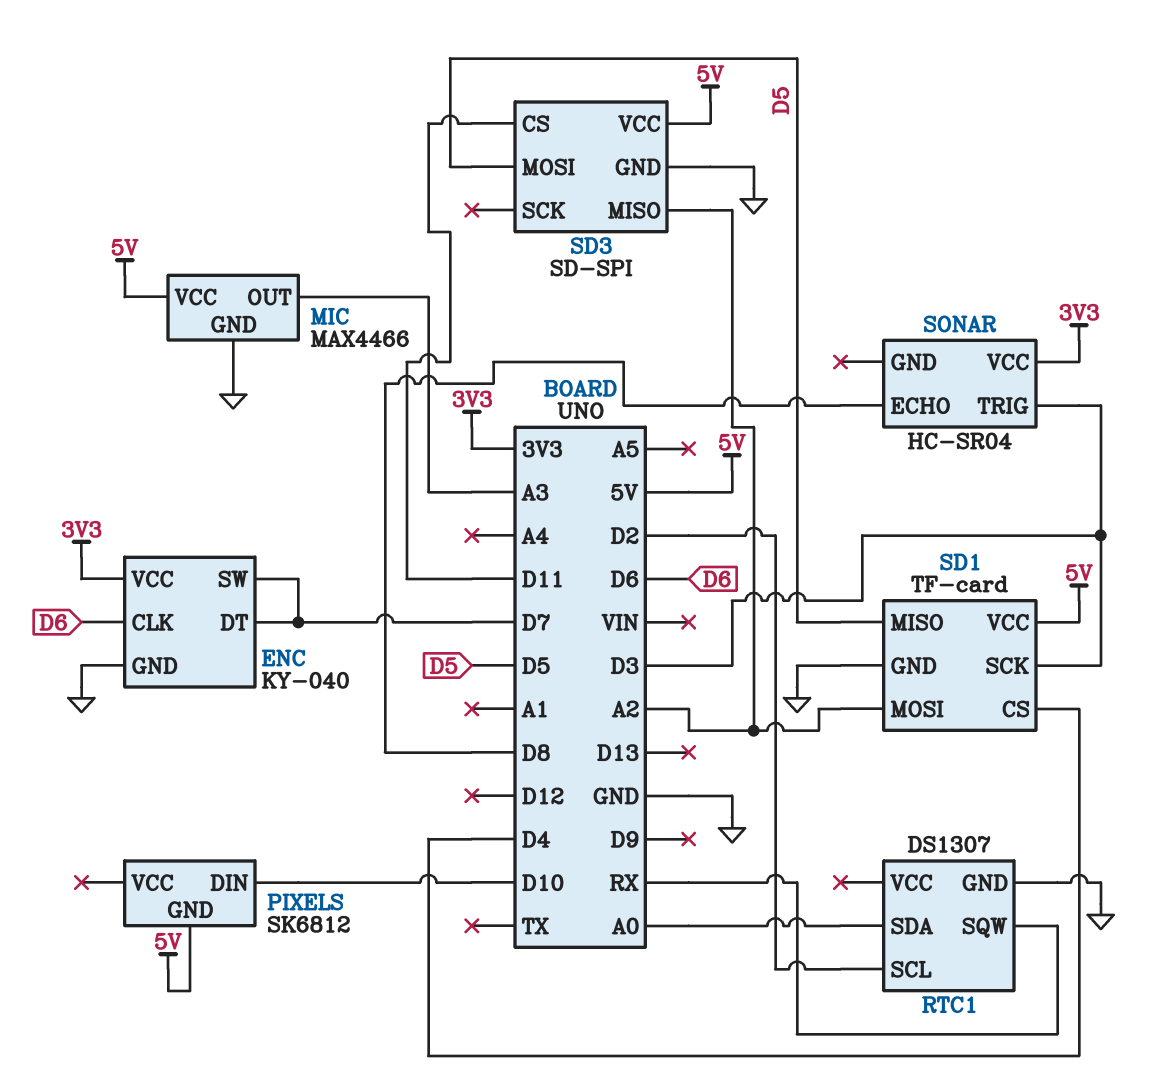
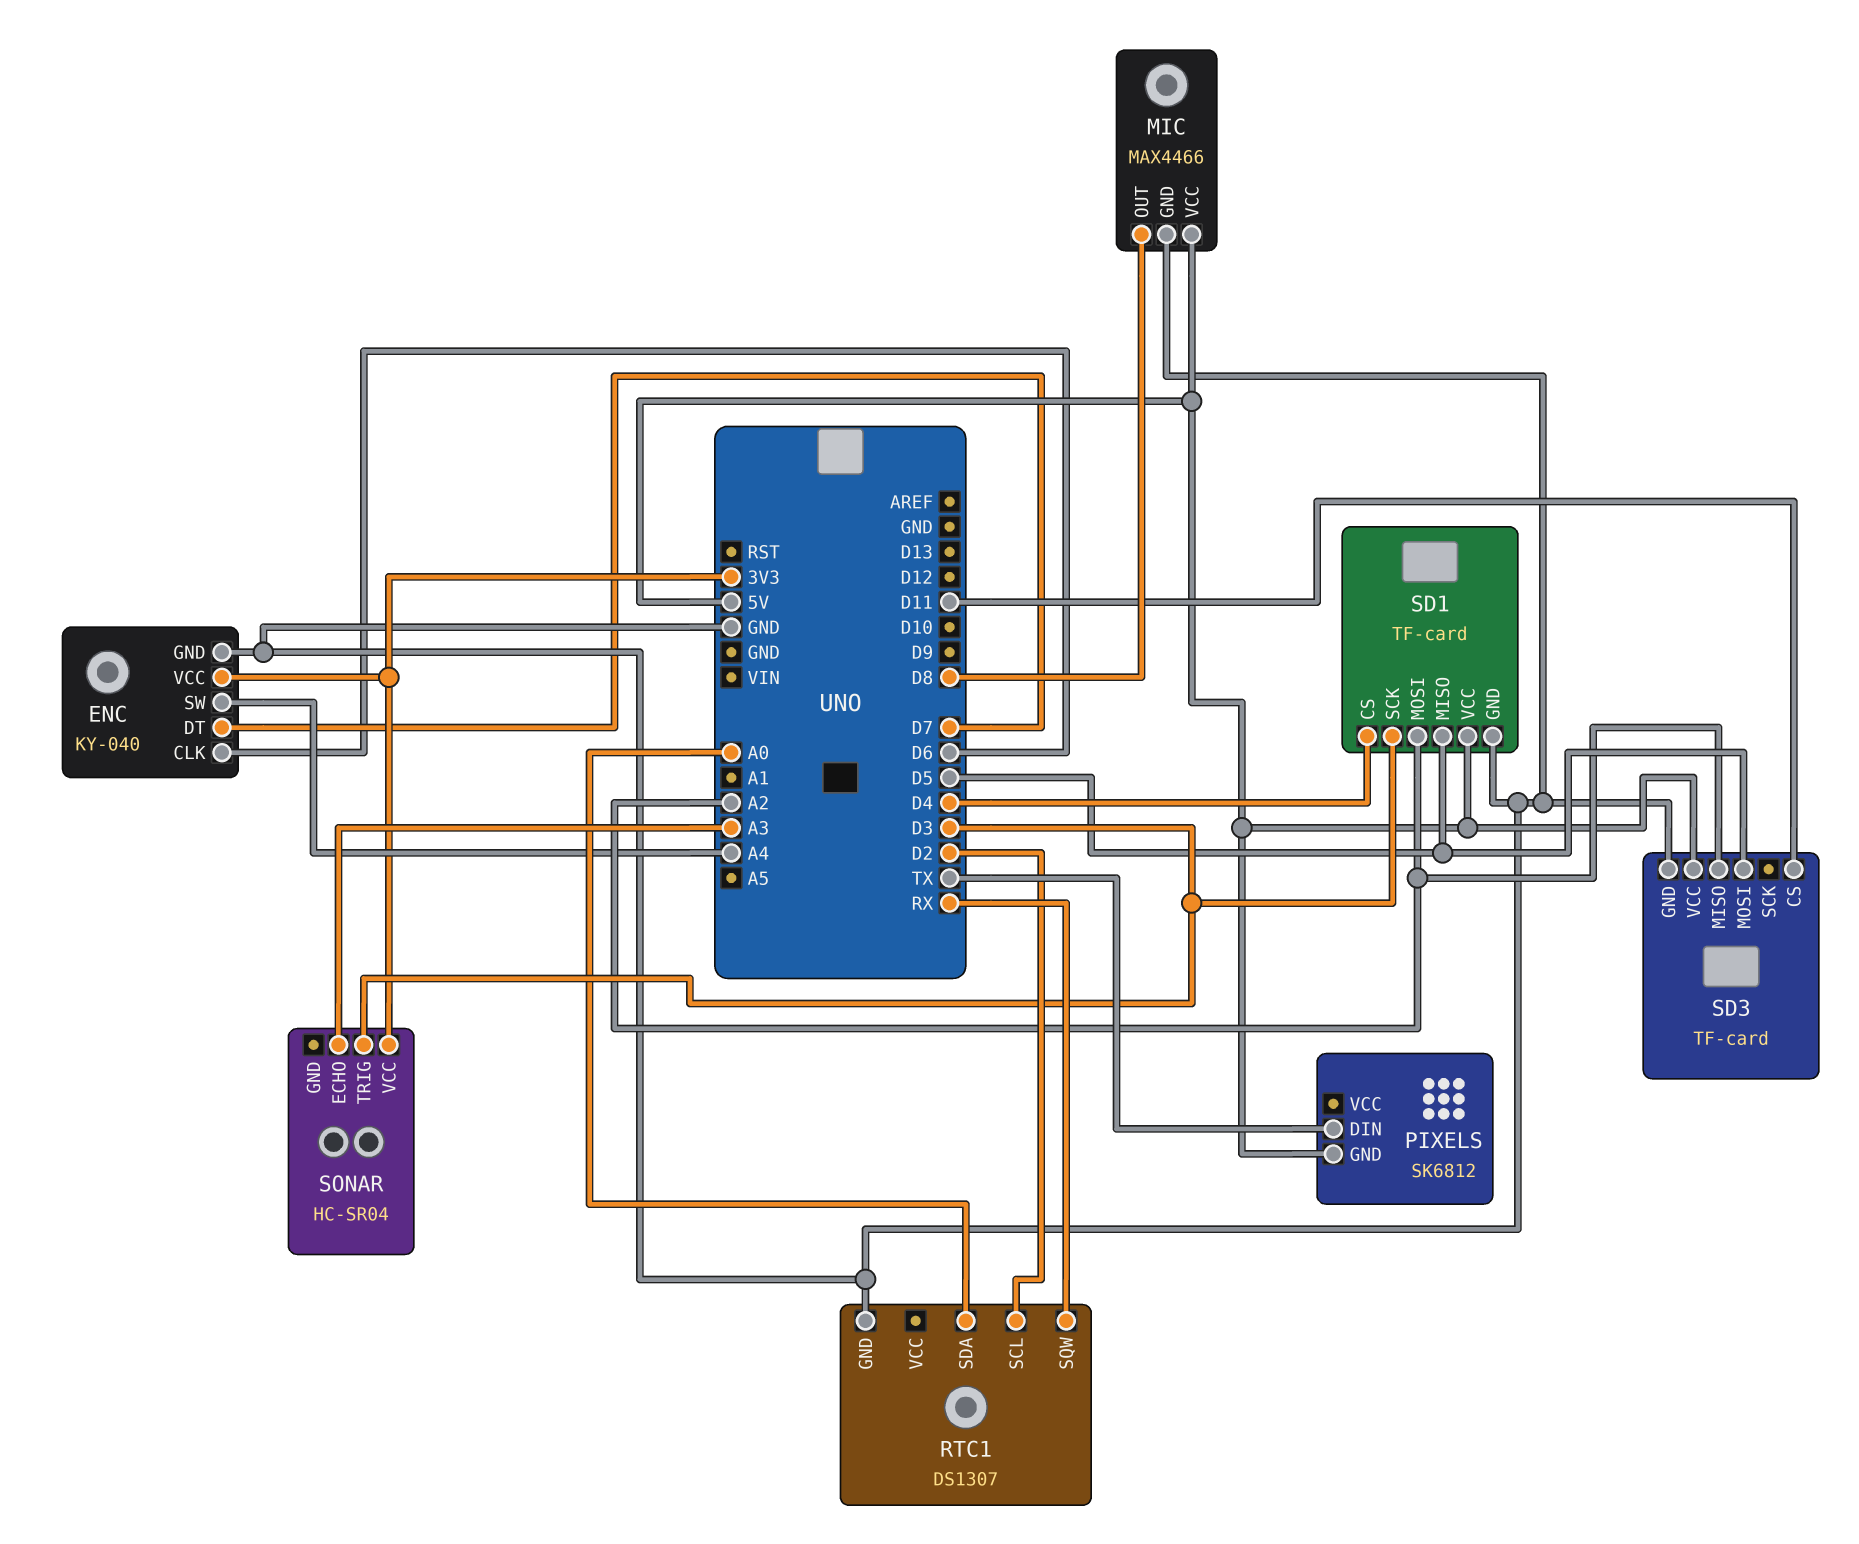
ENC pin SW: D7 -> A4
MIC pin OUT: A3 -> D8
PIXELS pin DIN: D10 -> TX
SD3: SD-SPI -> TF-card
SONAR pin ECHO: D8 -> A3

